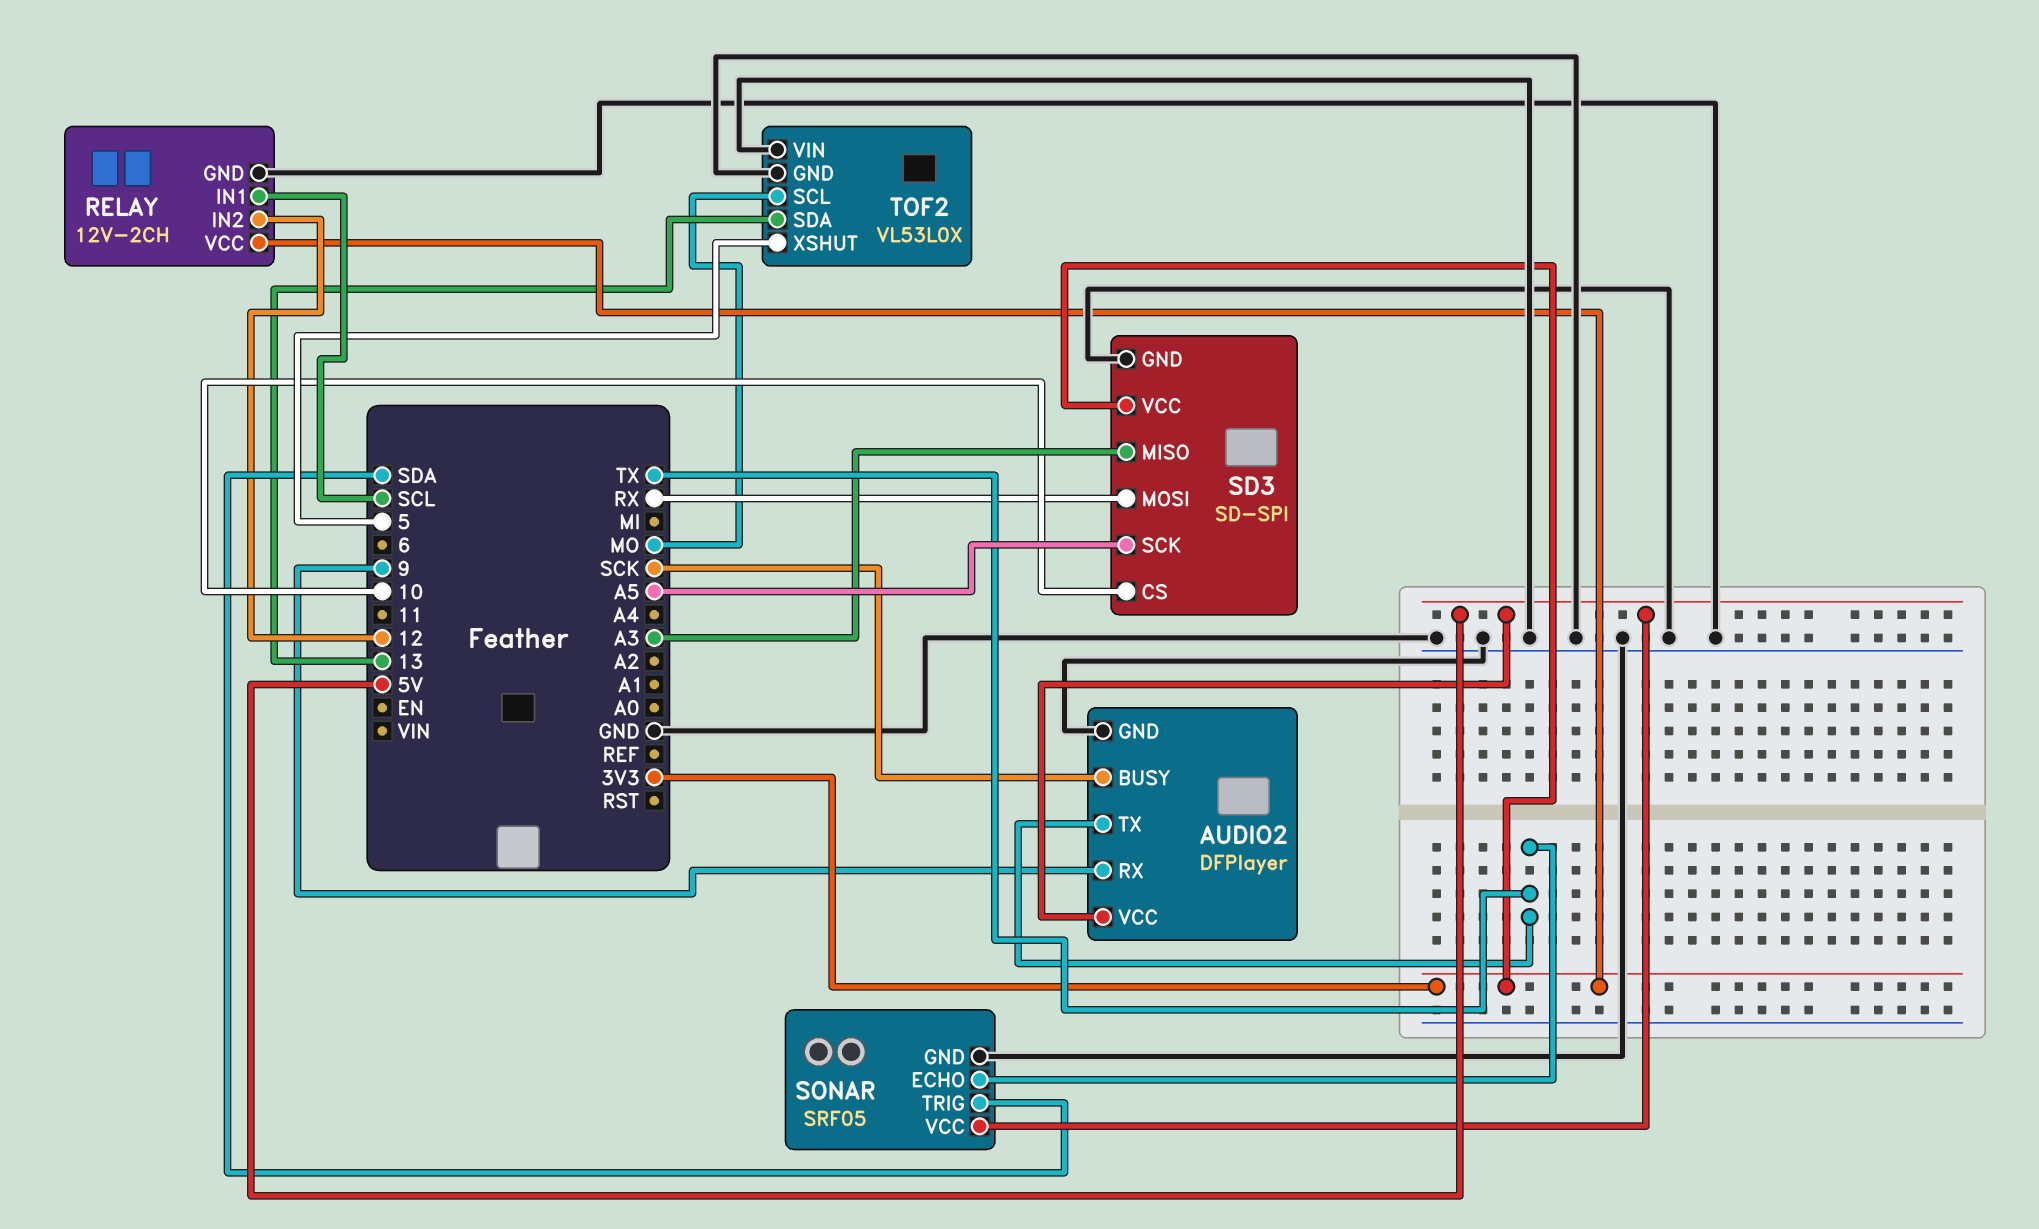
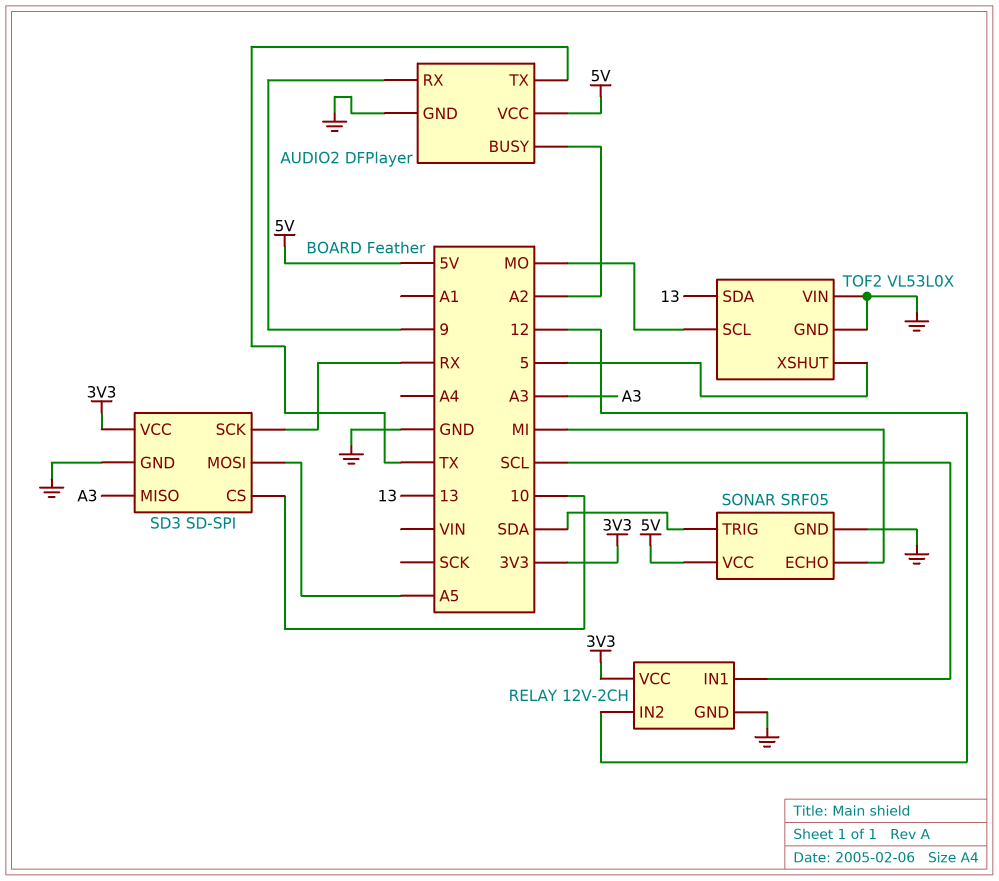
AUDIO2 pin BUSY: SCK -> A2
SD3 pin MOSI: RX -> A5
SD3 pin SCK: A5 -> RX
SONAR pin ECHO: TX -> MI

